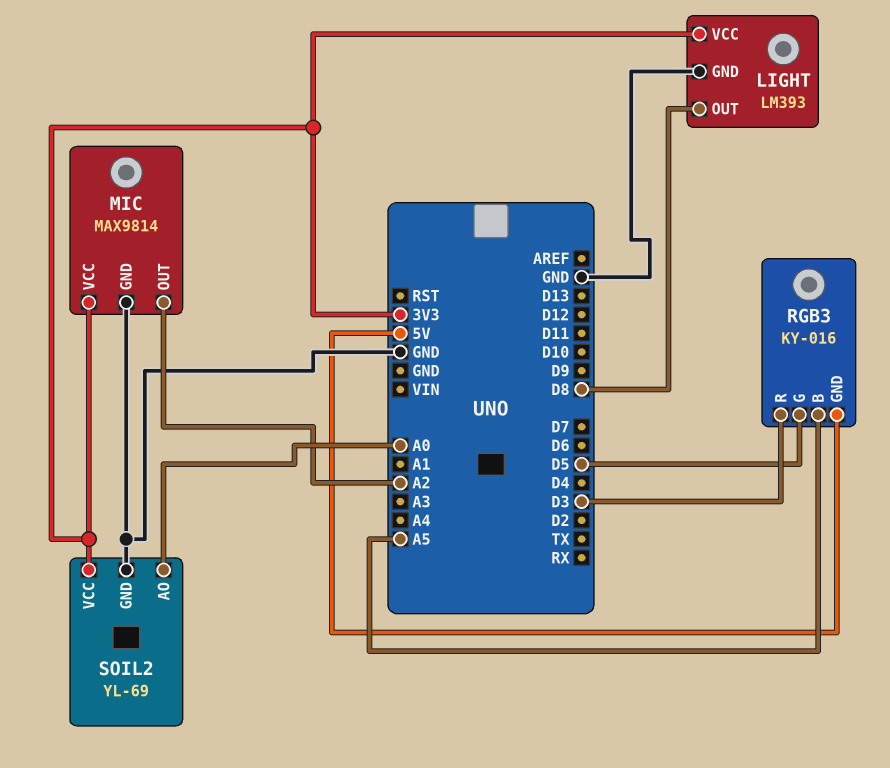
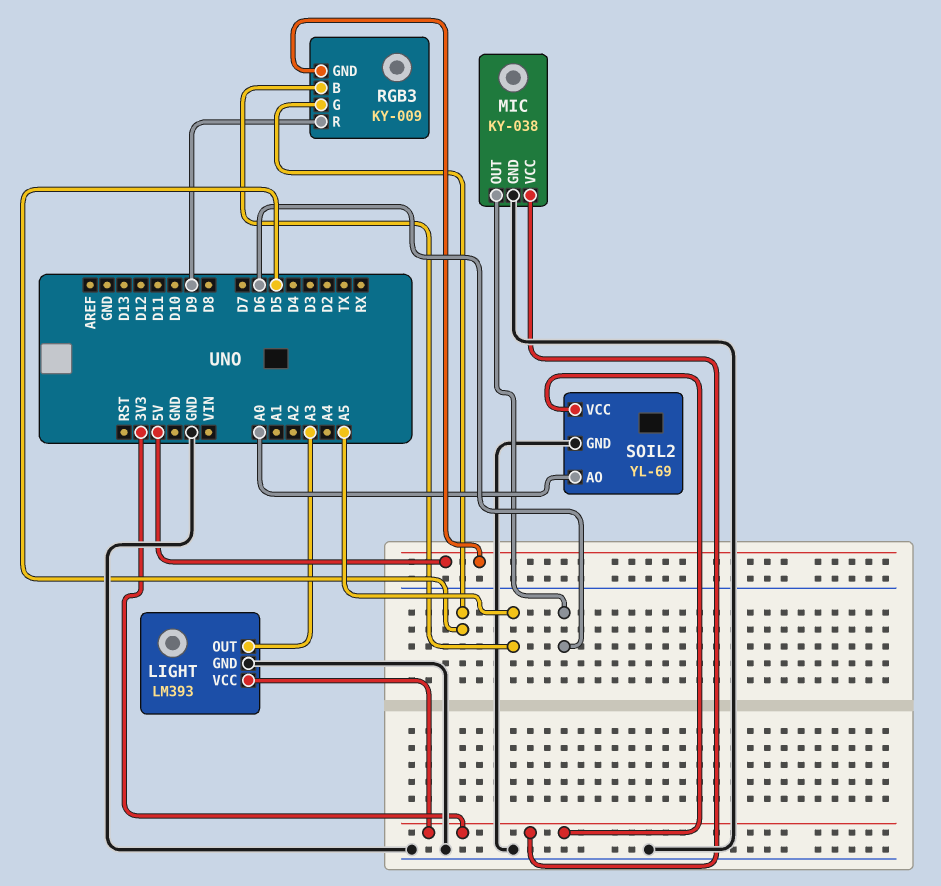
LIGHT pin OUT: D8 -> A3
MIC: MAX9814 -> KY-038
MIC pin OUT: A2 -> D6
RGB3: KY-016 -> KY-009
RGB3 pin R: D3 -> D9

